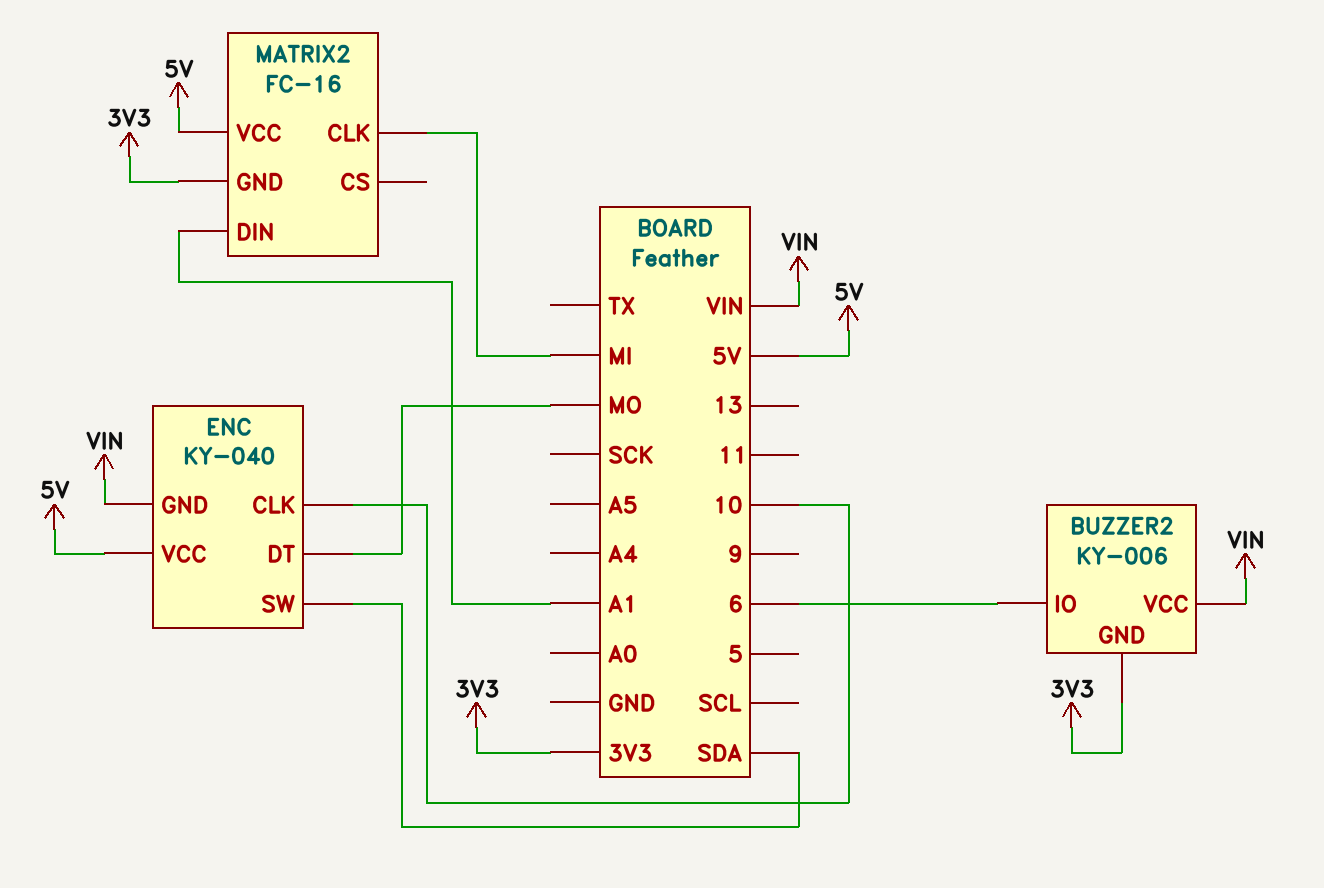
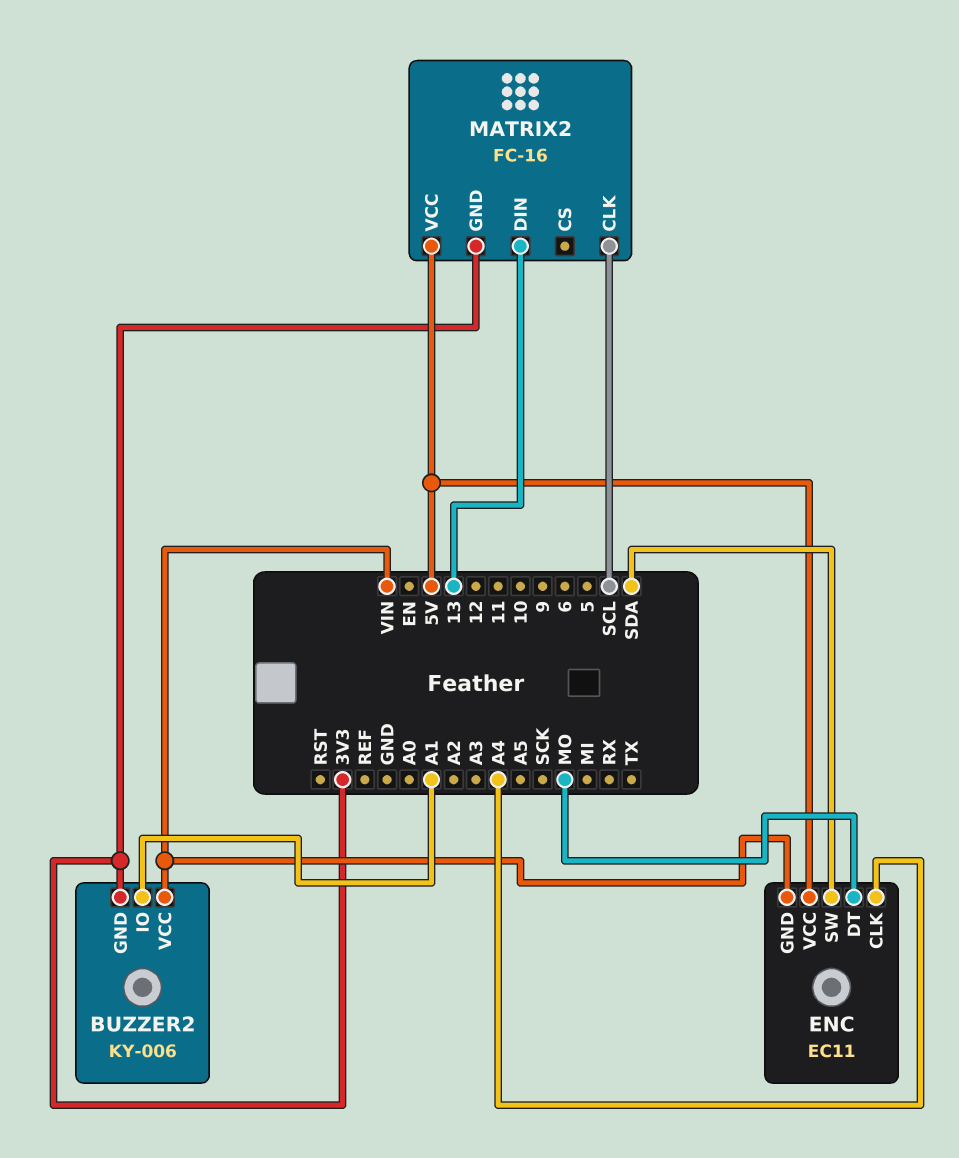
BUZZER2 pin IO: 6 -> A1
ENC: KY-040 -> EC11
ENC pin CLK: 10 -> A4
MATRIX2 pin CLK: MI -> SCL
MATRIX2 pin DIN: A1 -> 13

